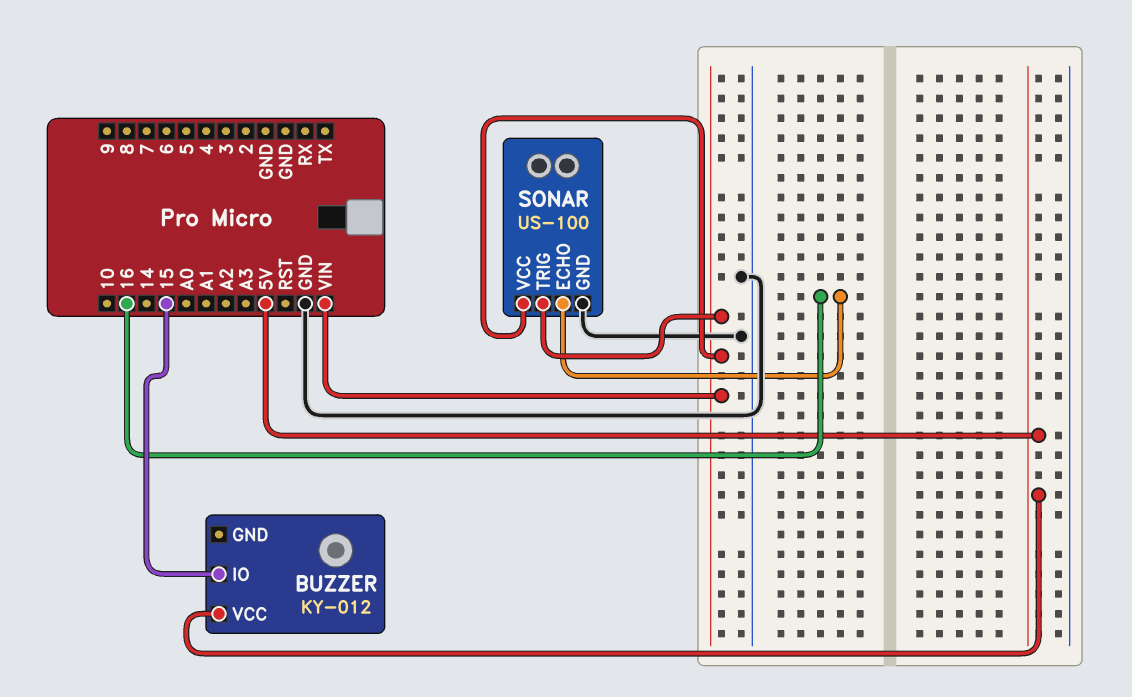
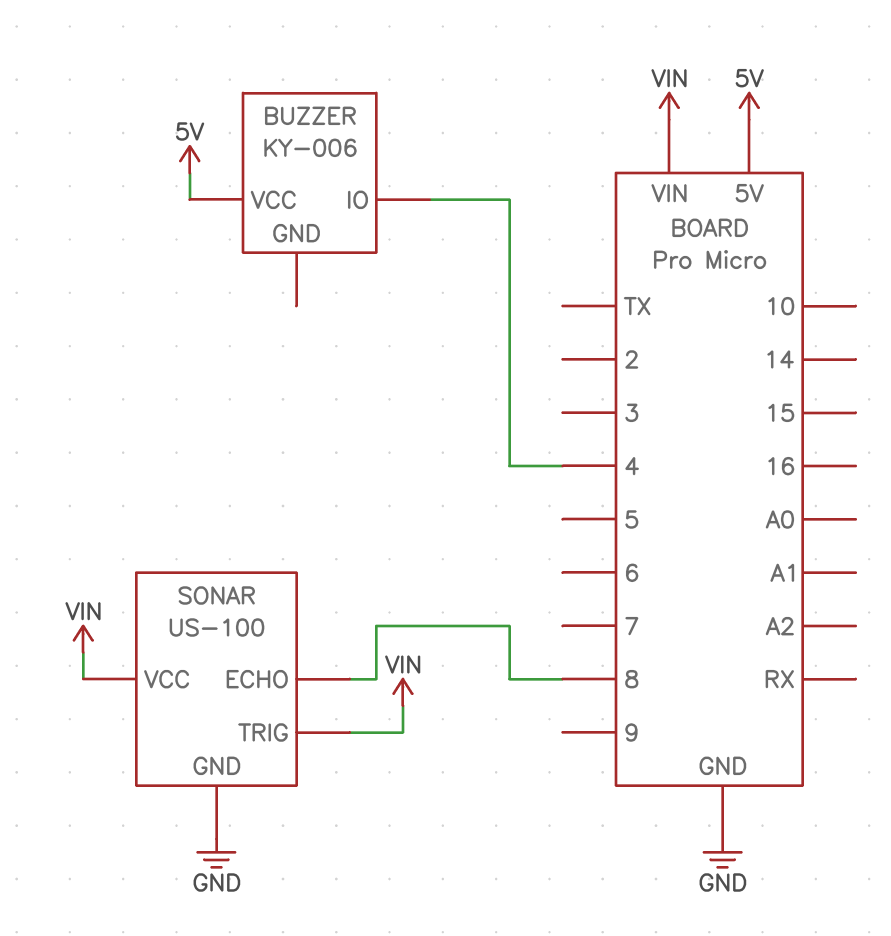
BUZZER: KY-012 -> KY-006
BUZZER pin IO: 15 -> 4
SONAR pin ECHO: 16 -> 8

